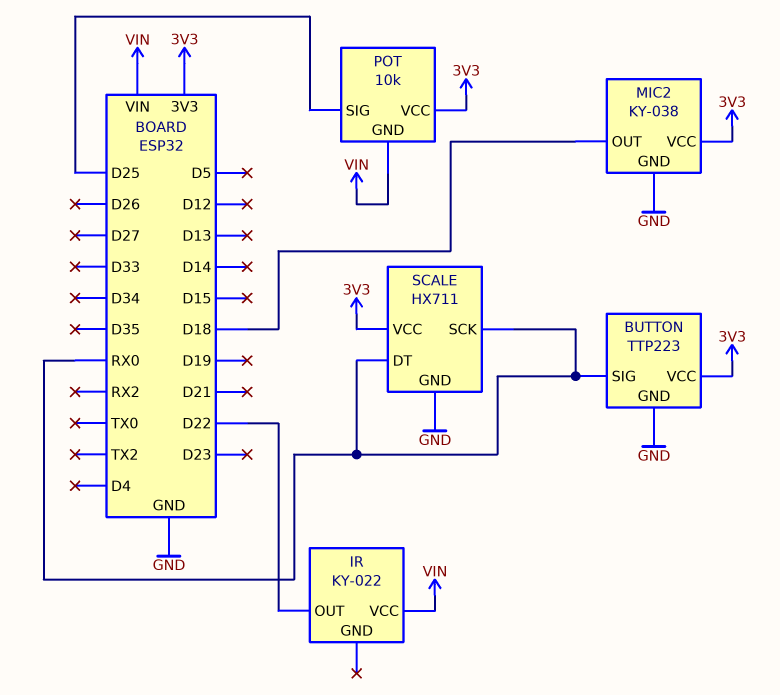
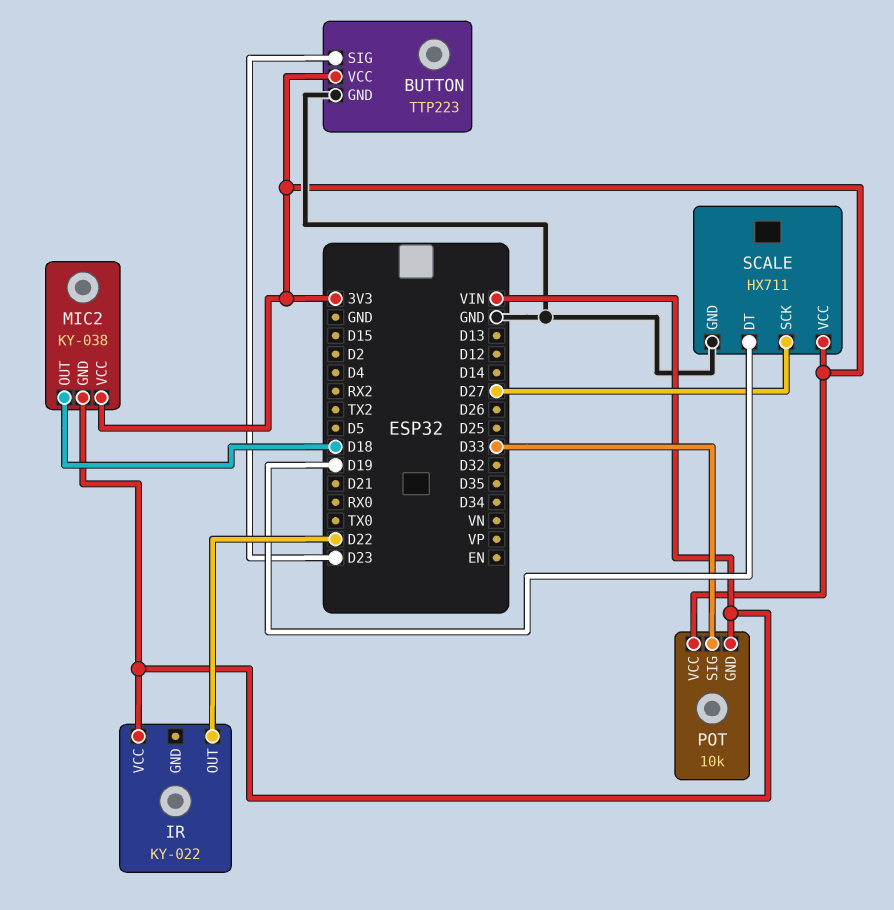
BUTTON pin SIG: RX0 -> D23
MIC2 pin GND: GND -> VIN
POT pin SIG: D25 -> D33
SCALE pin DT: RX0 -> D19
SCALE pin SCK: RX0 -> D27

